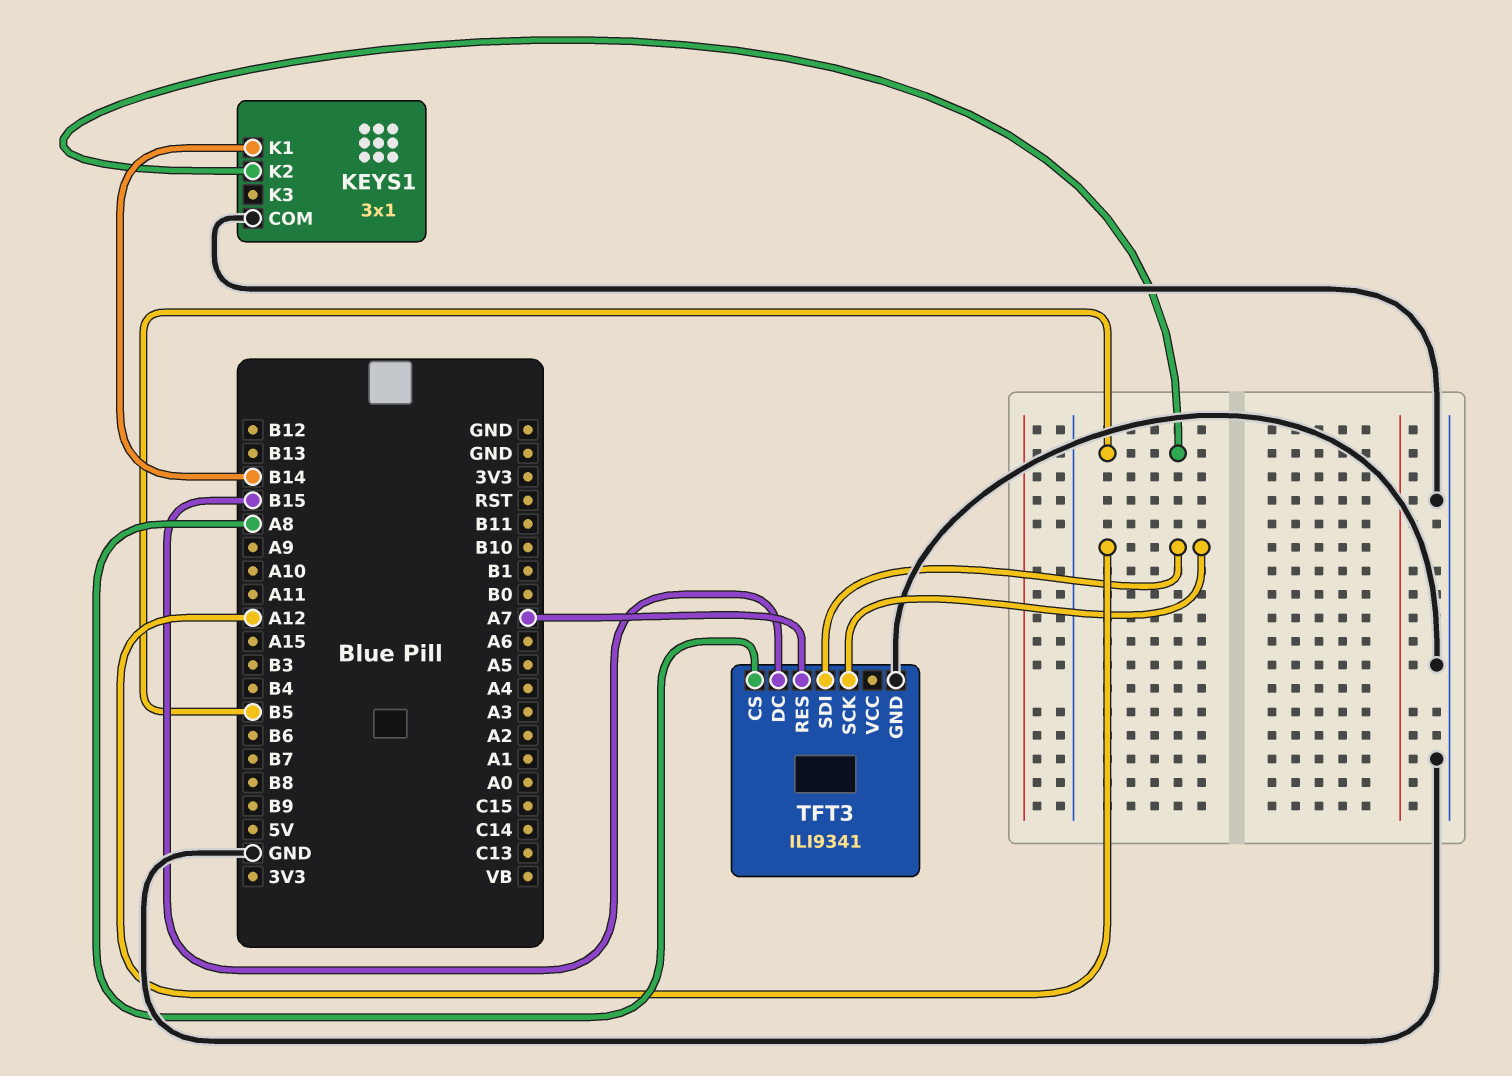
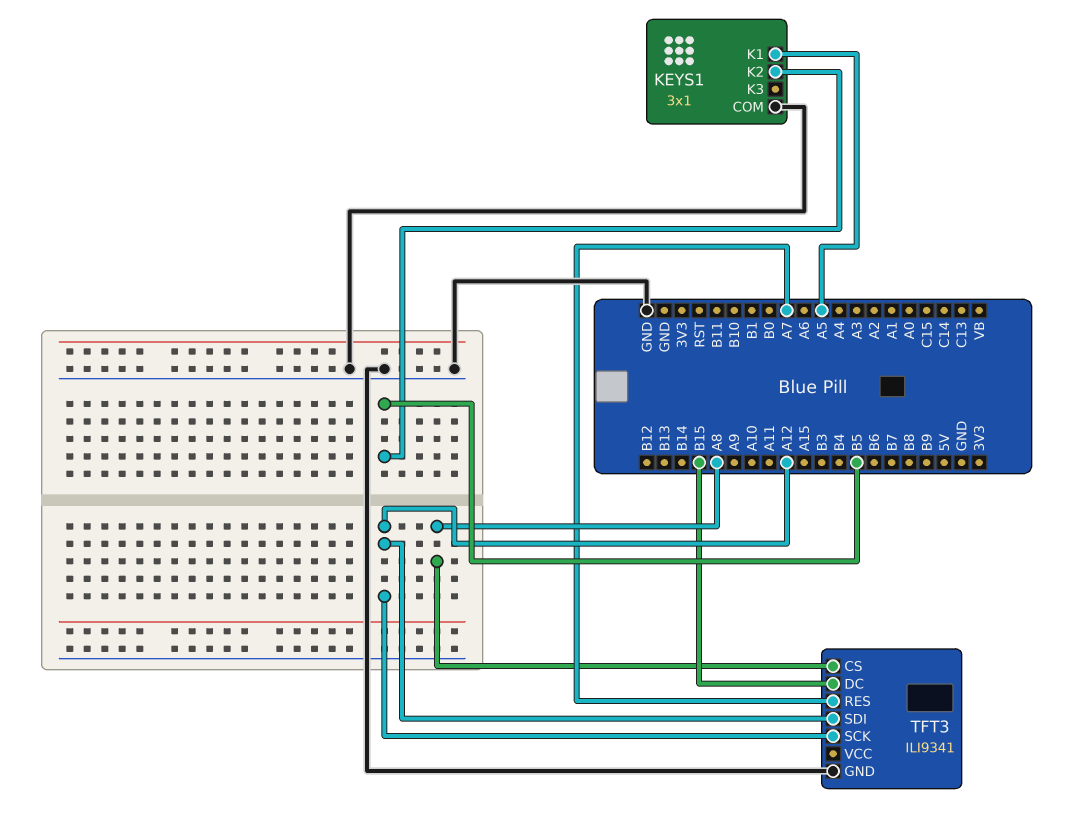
KEYS1 pin K1: B14 -> A5

